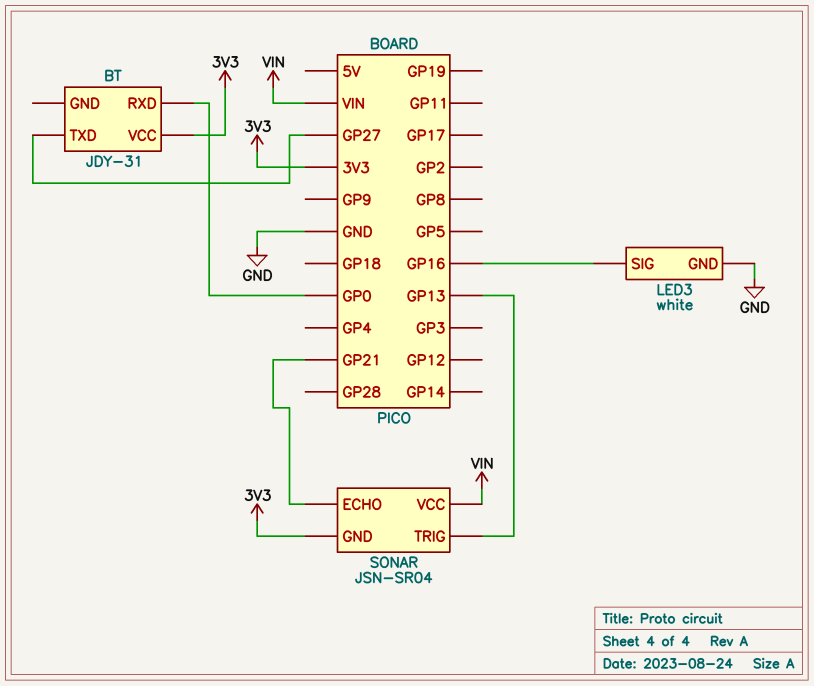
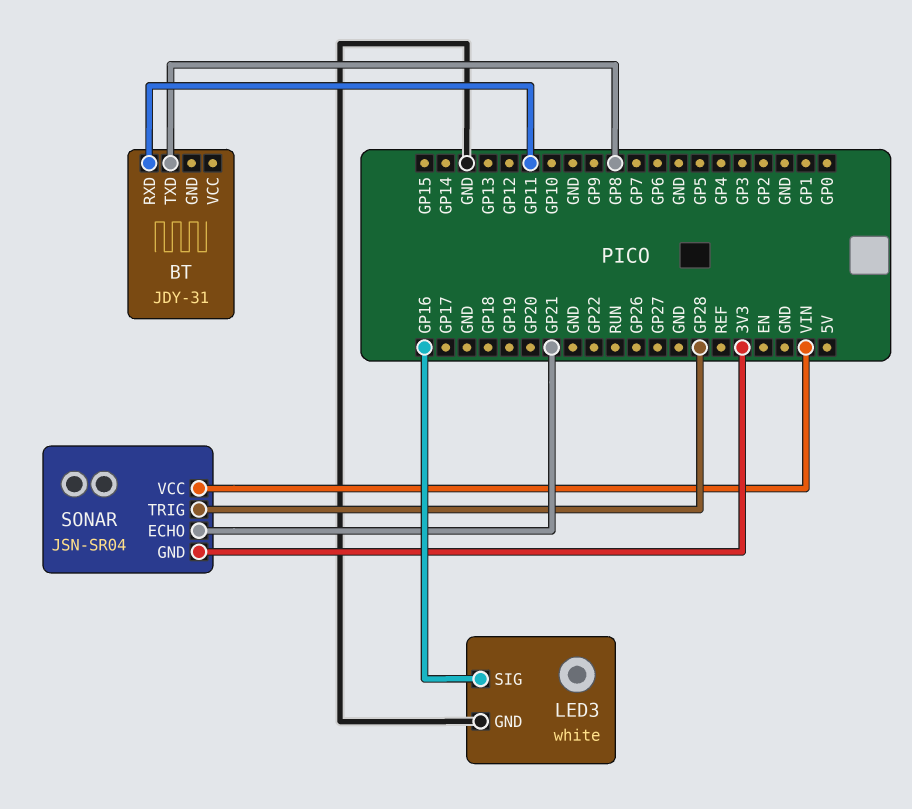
BT pin RXD: GP0 -> GP11
BT pin TXD: GP27 -> GP8
BT pin VCC: 3V3 -> none
SONAR pin TRIG: GP13 -> GP28

